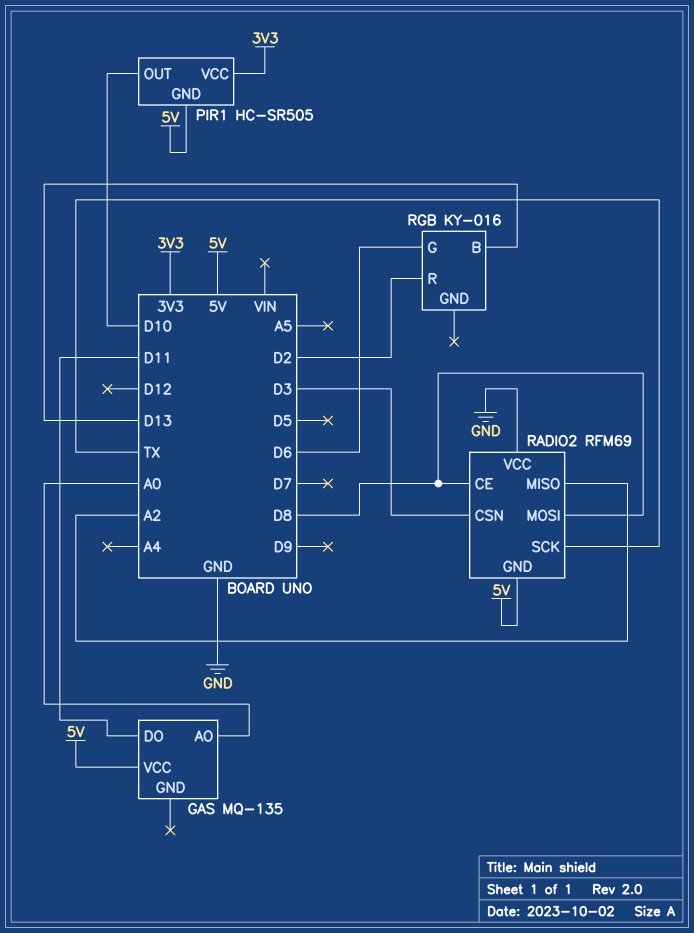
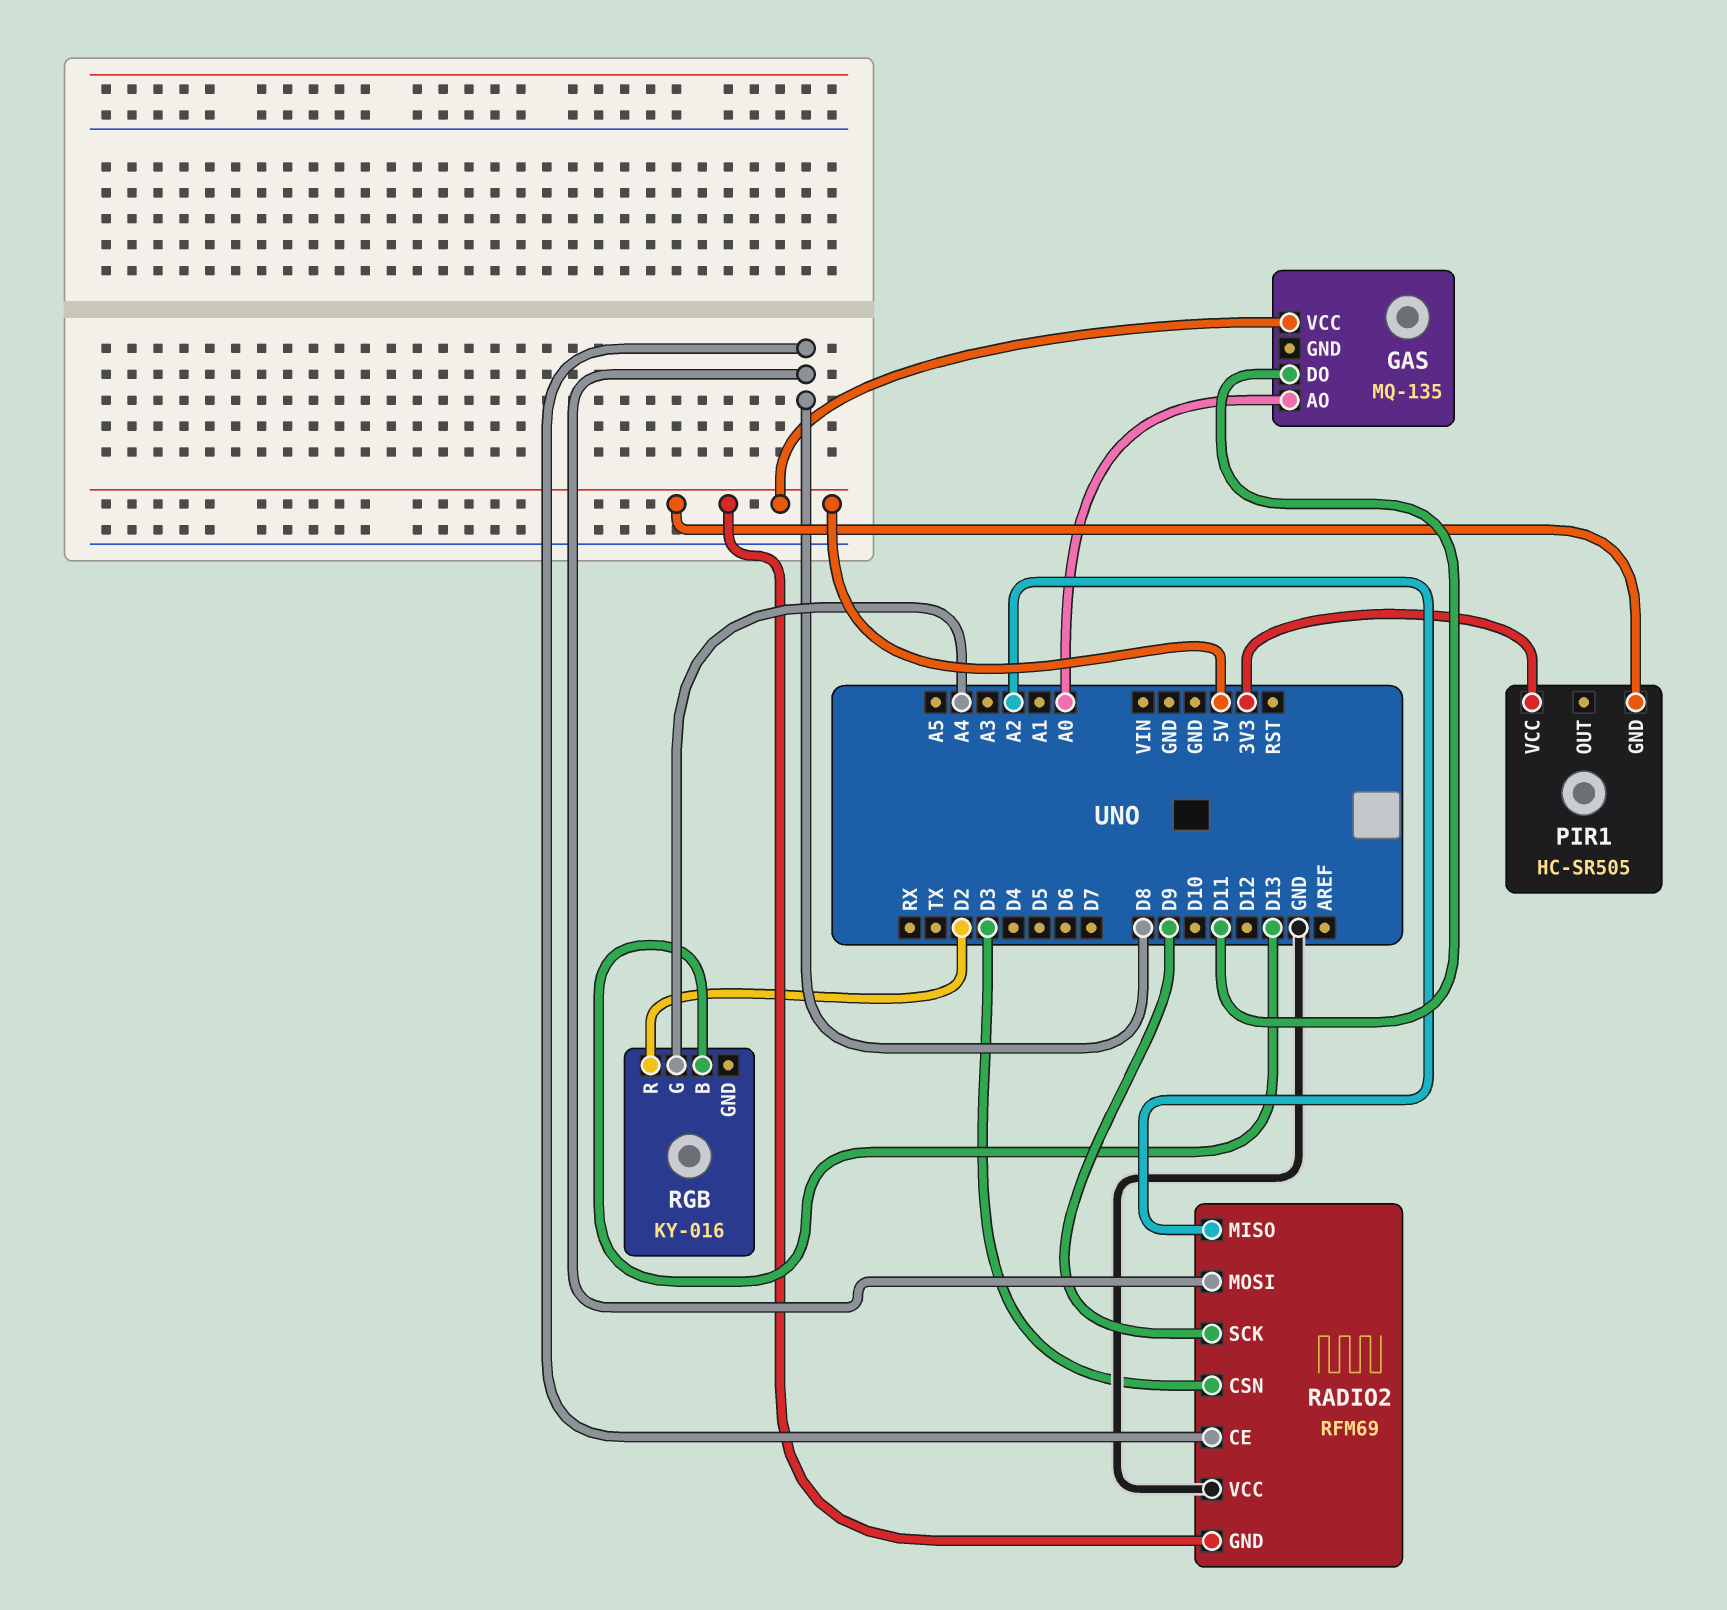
PIR1 pin OUT: D10 -> none
RADIO2 pin SCK: TX -> D9
RGB pin G: D6 -> A4

